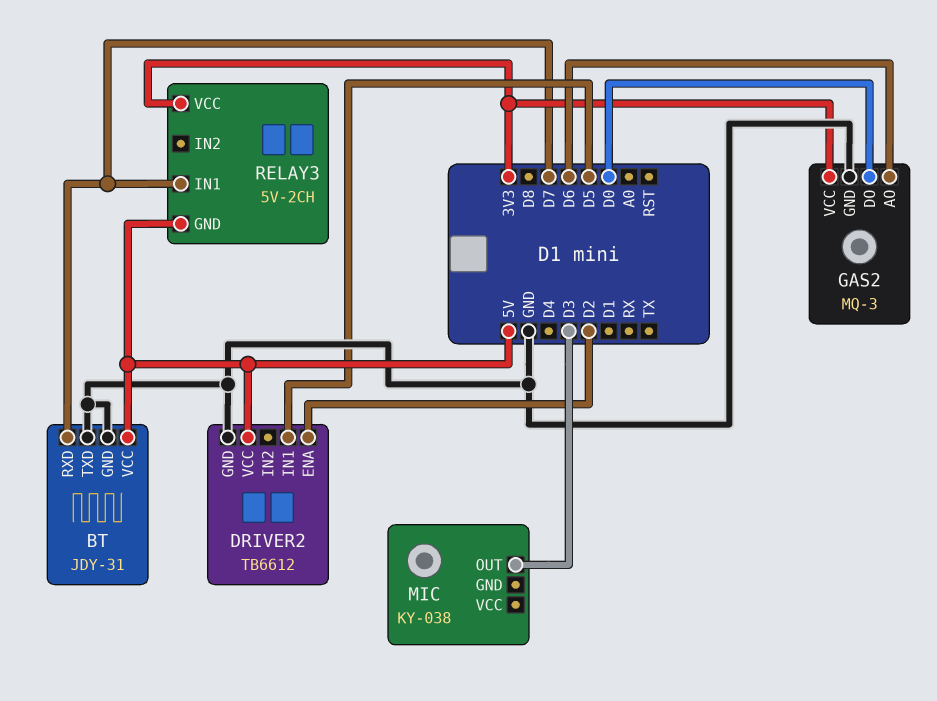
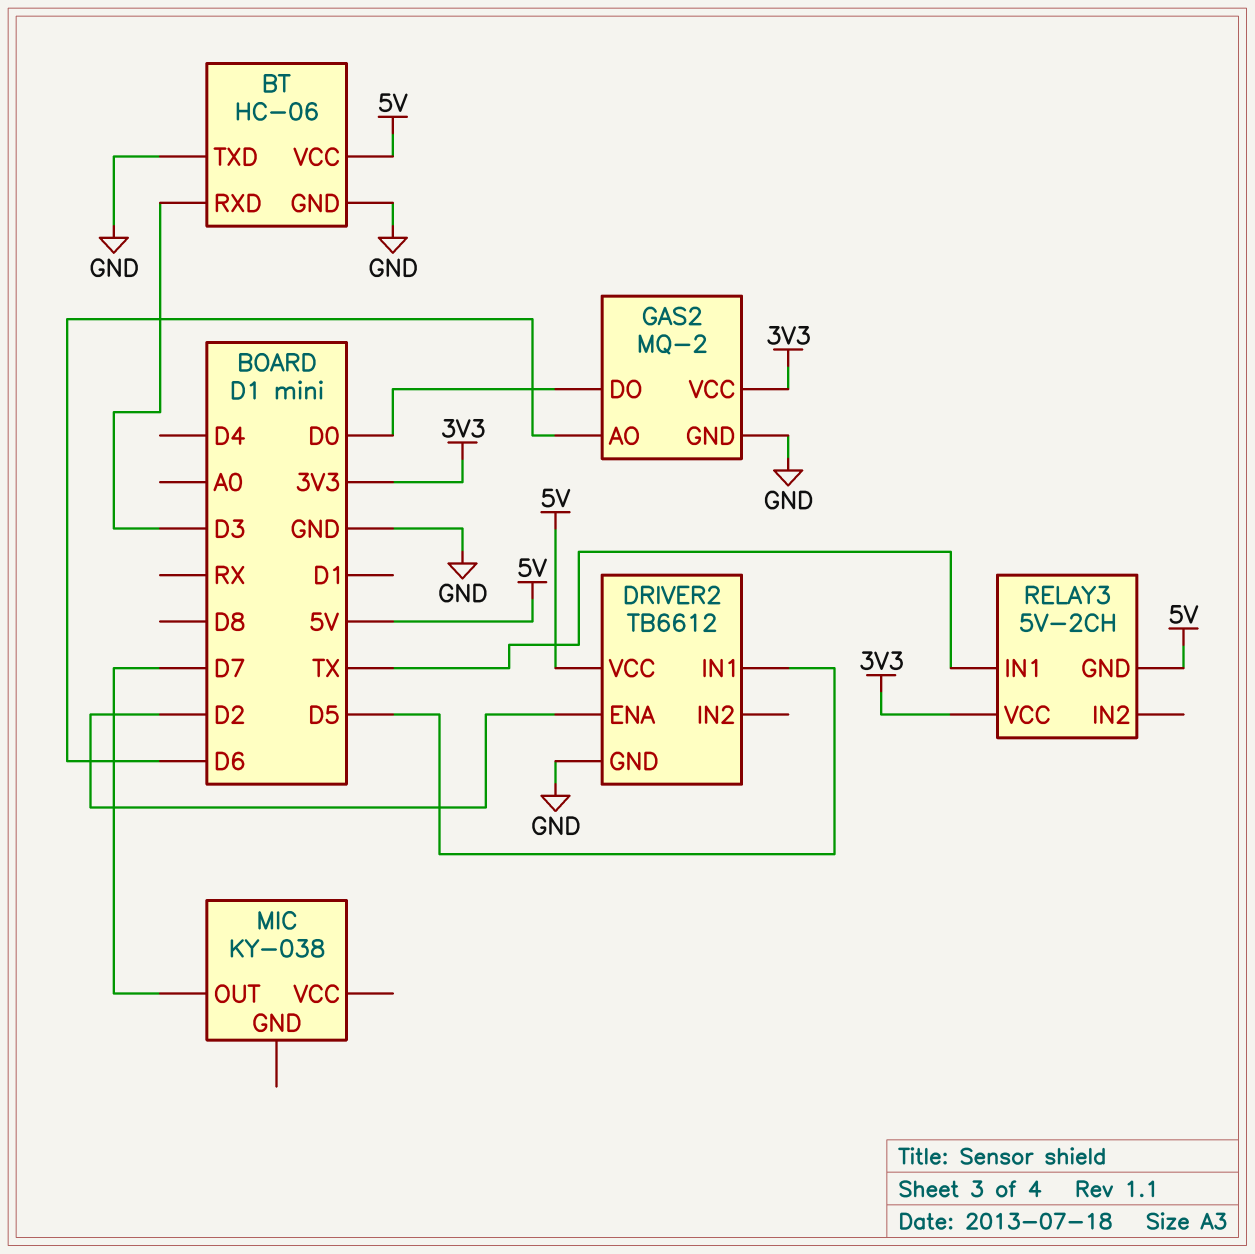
BT: JDY-31 -> HC-06
BT pin RXD: D7 -> D3
GAS2: MQ-3 -> MQ-2
MIC pin OUT: D3 -> D7
RELAY3 pin IN1: D7 -> TX

